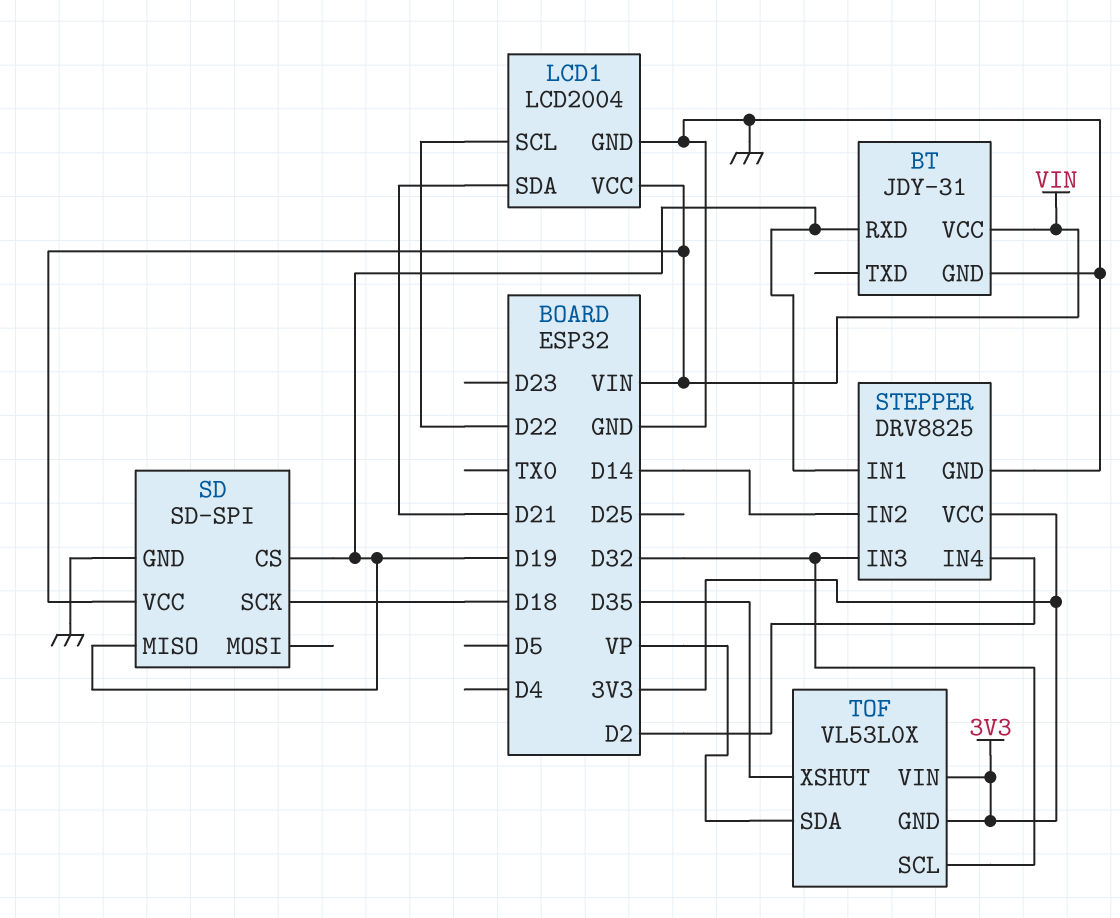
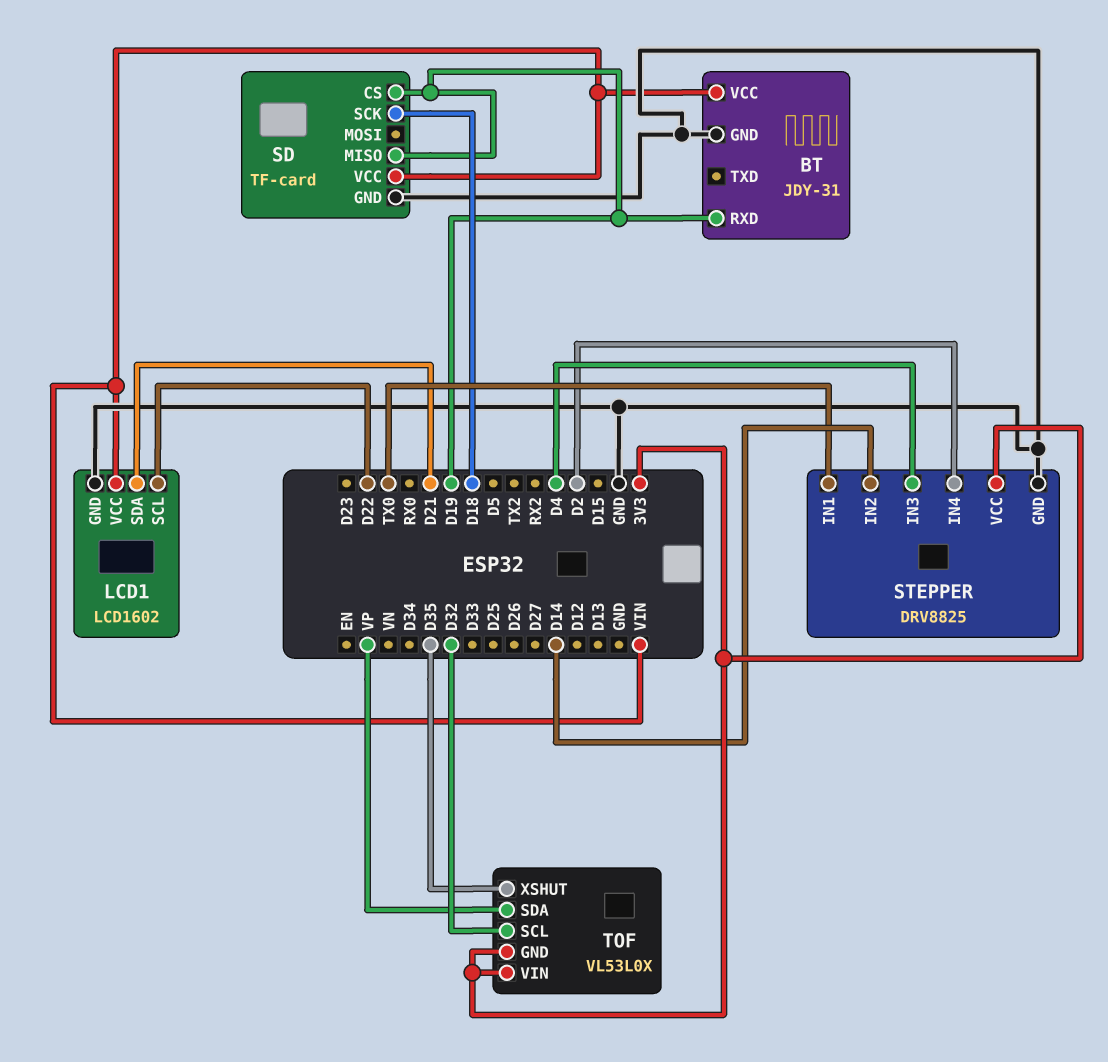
LCD1: LCD2004 -> LCD1602
SD: SD-SPI -> TF-card
STEPPER pin IN1: D19 -> TX0
STEPPER pin IN3: D32 -> D4

